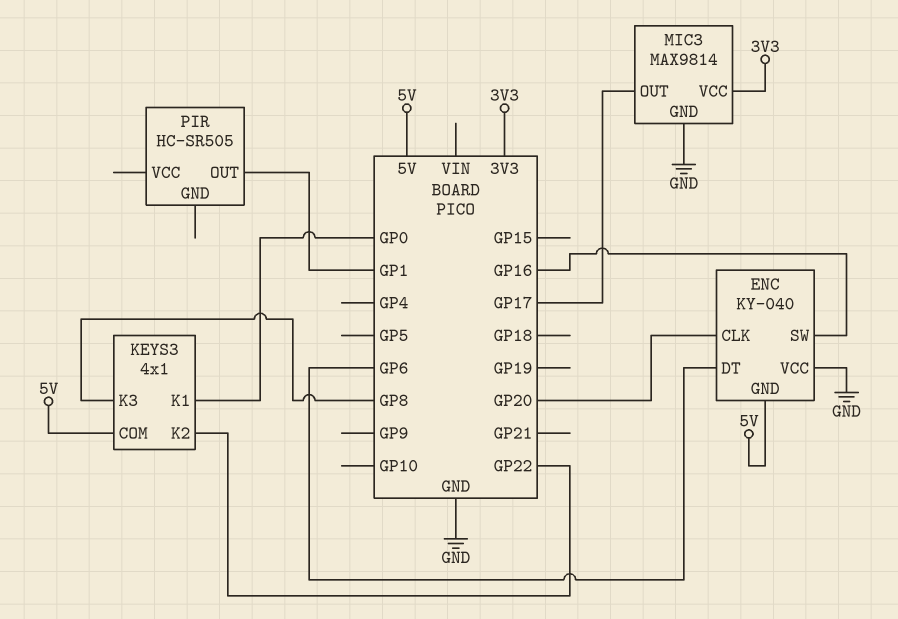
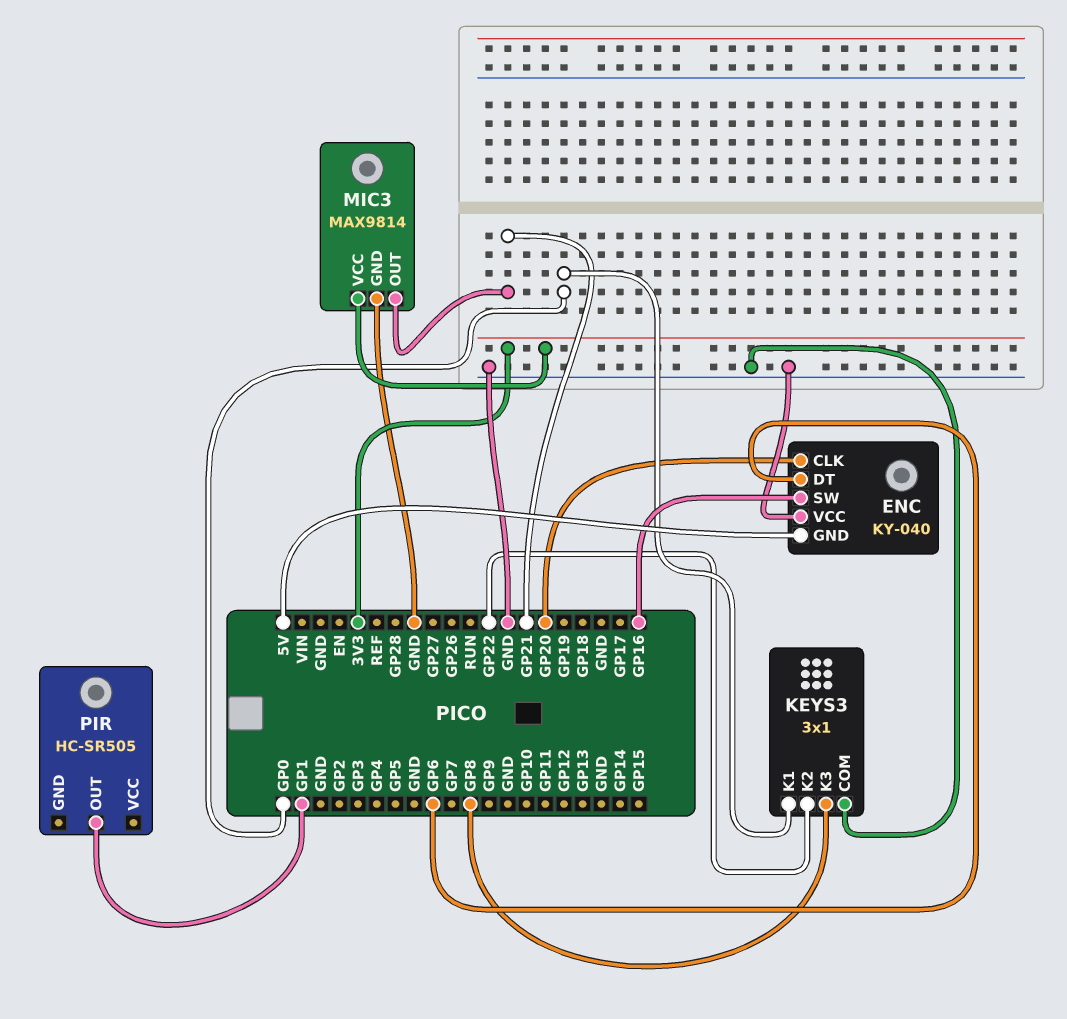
KEYS3: 4x1 -> 3x1
KEYS3 pin COM: 5V -> GND
MIC3 pin OUT: GP17 -> GP21

